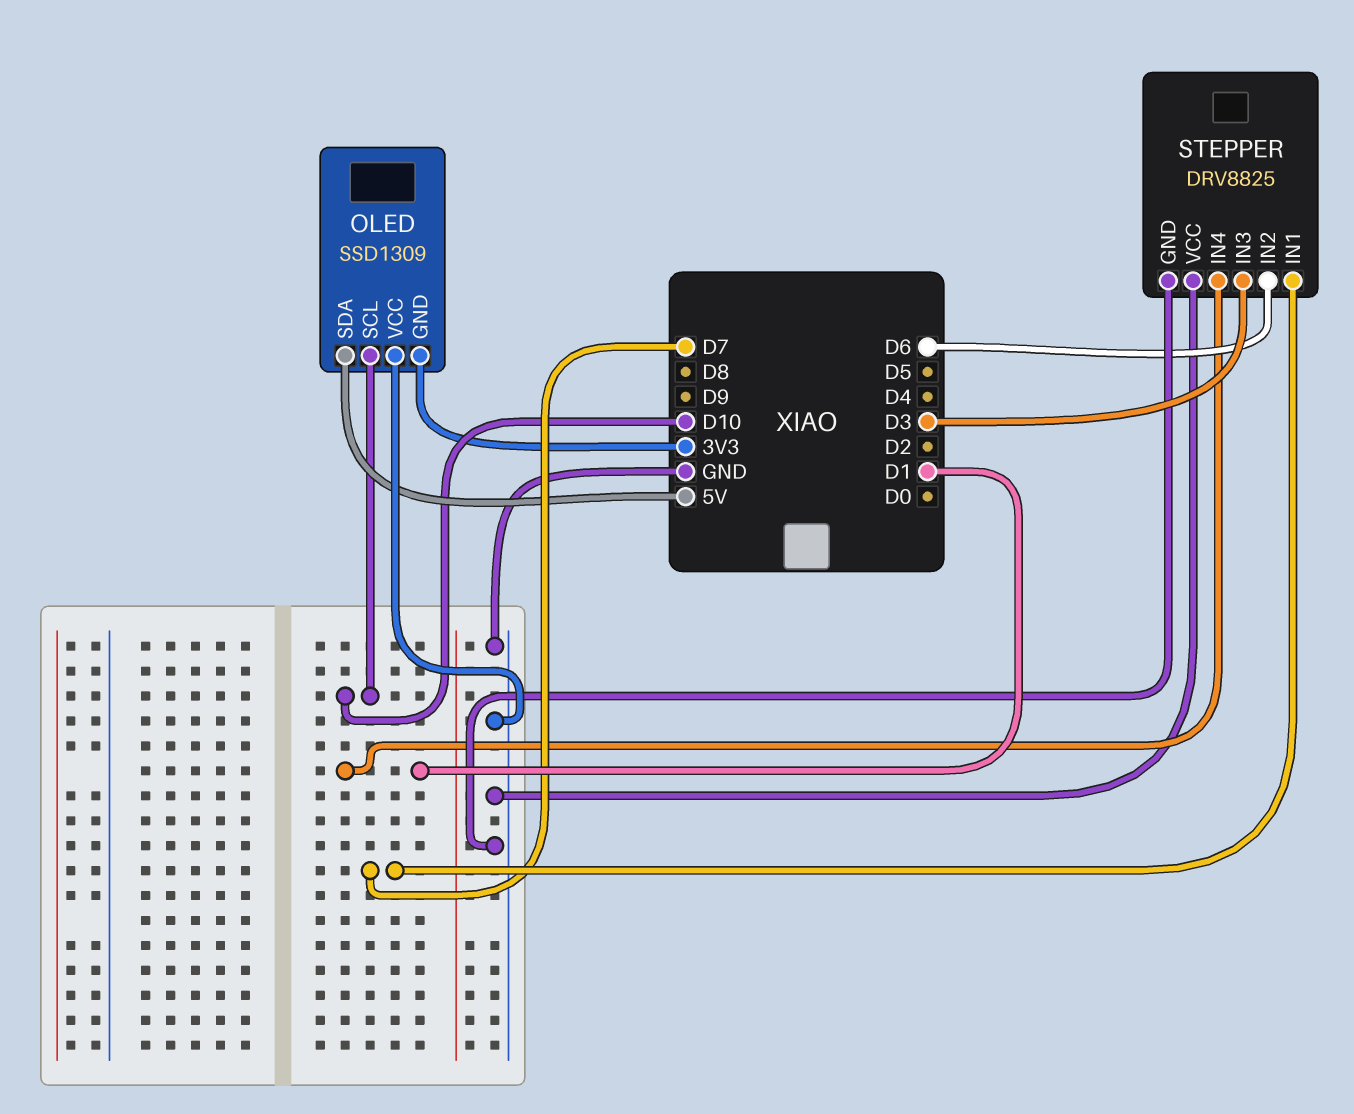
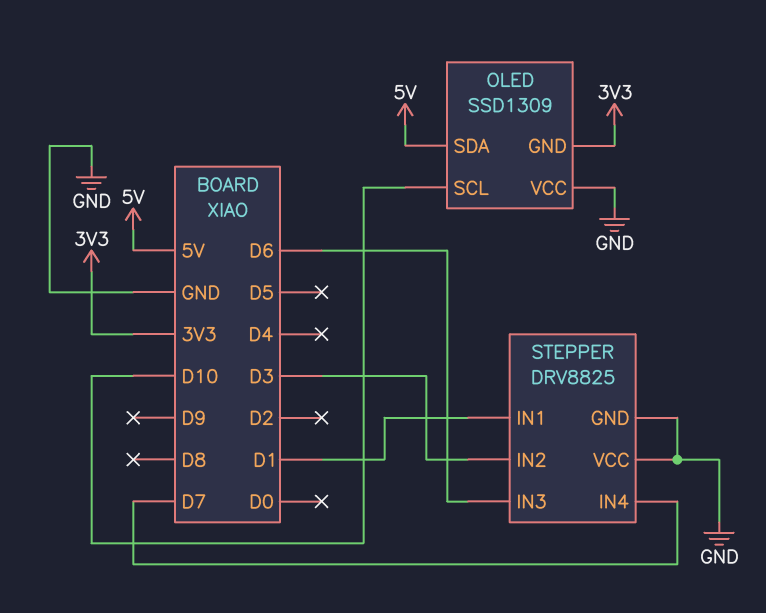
STEPPER pin IN1: D7 -> D1
STEPPER pin IN2: D6 -> D3
STEPPER pin IN3: D3 -> D6
STEPPER pin IN4: D1 -> D7

